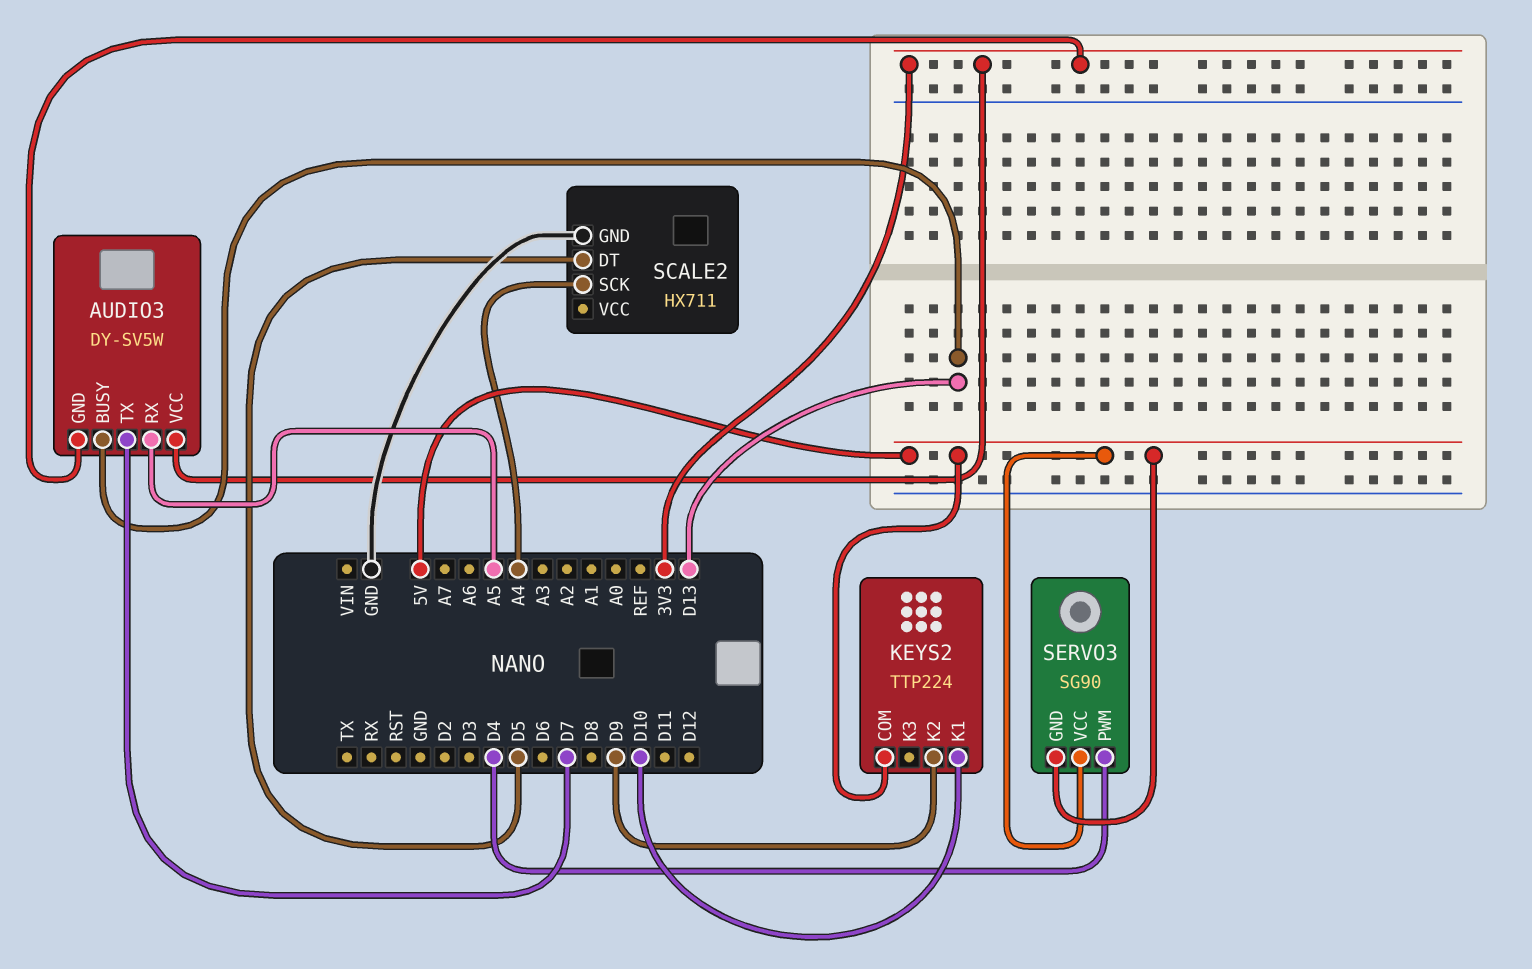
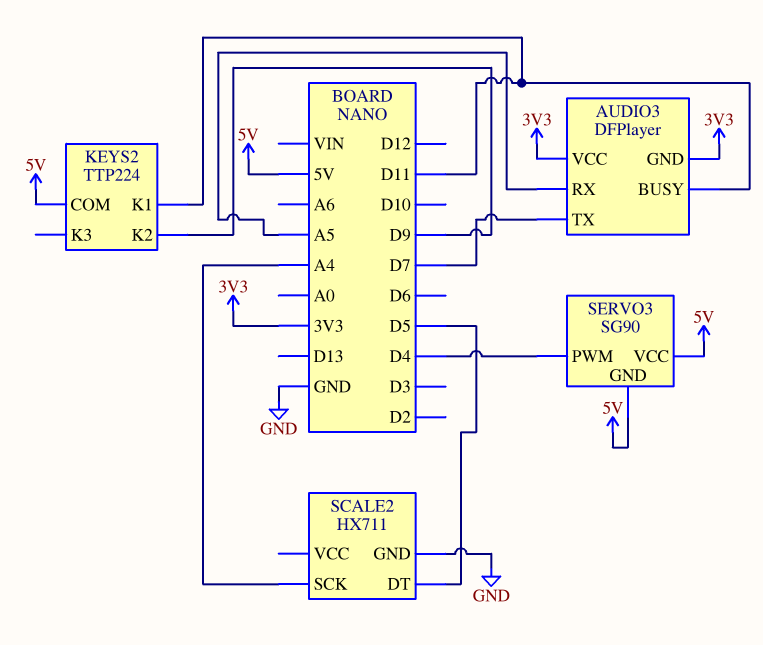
AUDIO3: DY-SV5W -> DFPlayer
AUDIO3 pin BUSY: D13 -> D11
KEYS2 pin K1: D10 -> D11

